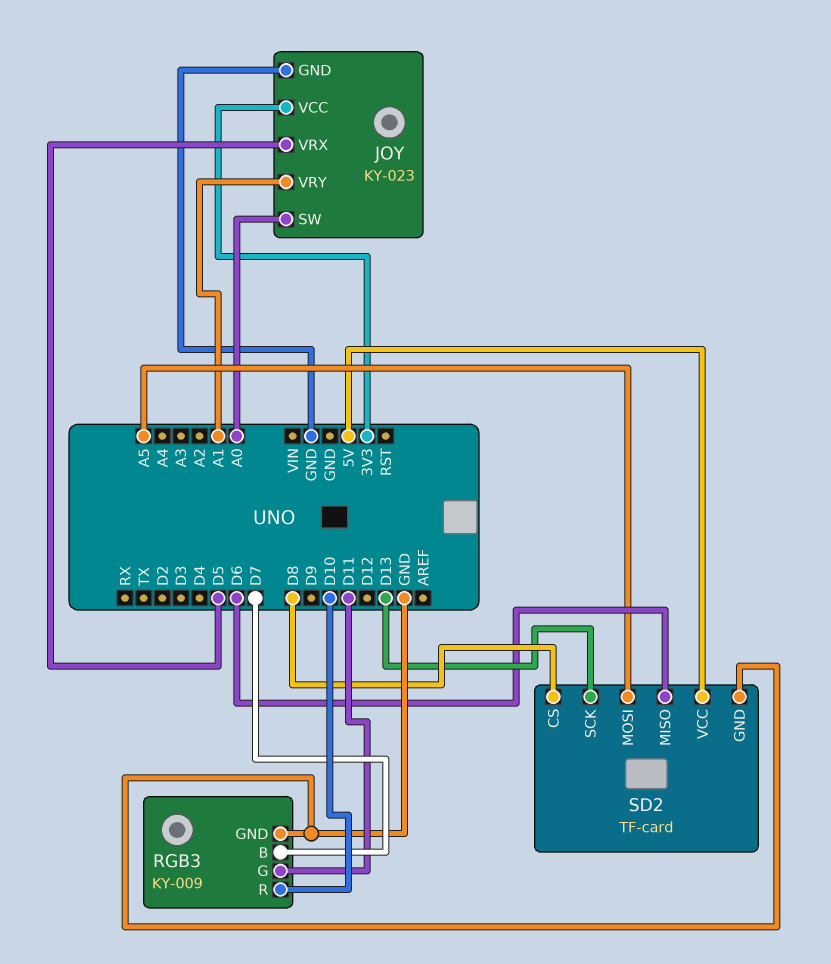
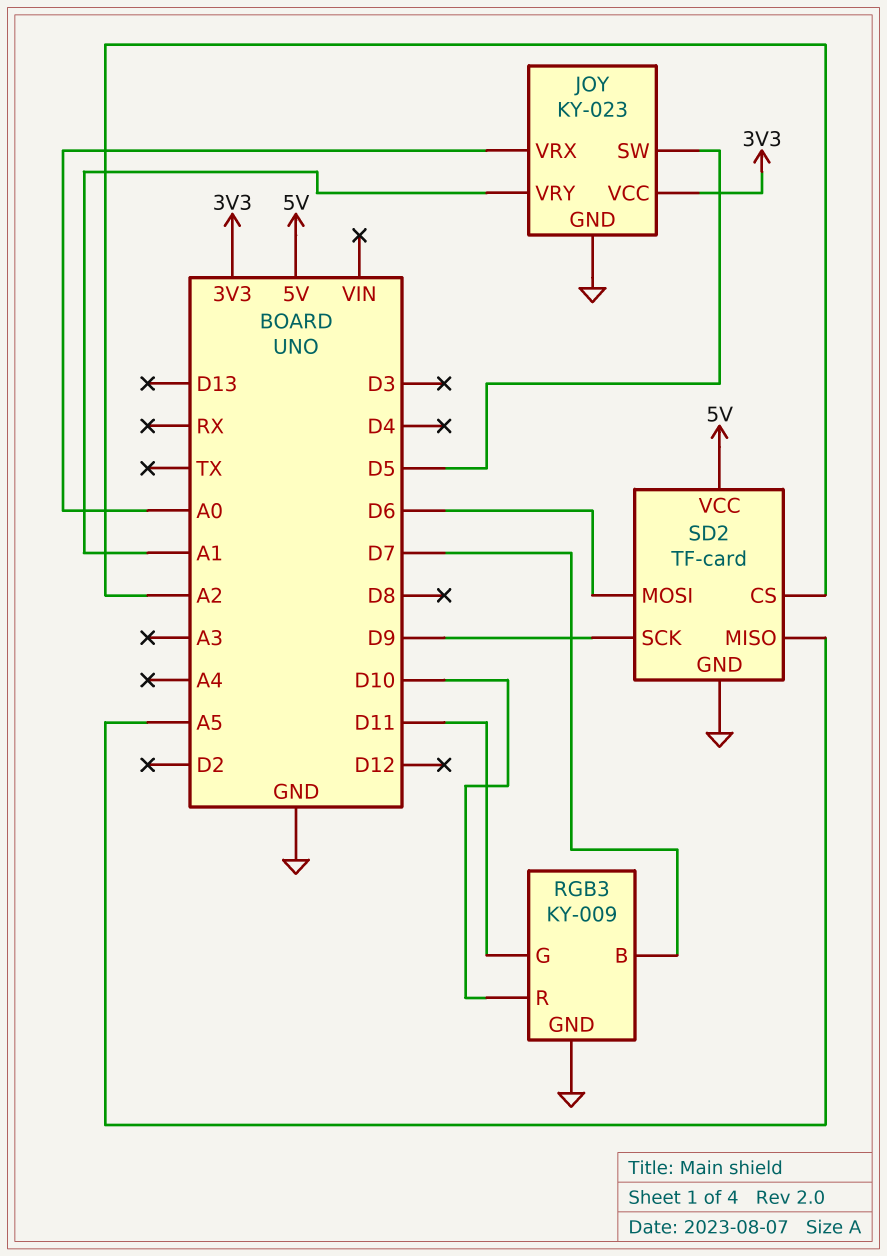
JOY pin SW: A0 -> D5
JOY pin VRX: D5 -> A0
SD2 pin CS: D8 -> A2
SD2 pin MISO: D6 -> A5
SD2 pin MOSI: A5 -> D6
SD2 pin SCK: D13 -> D9

